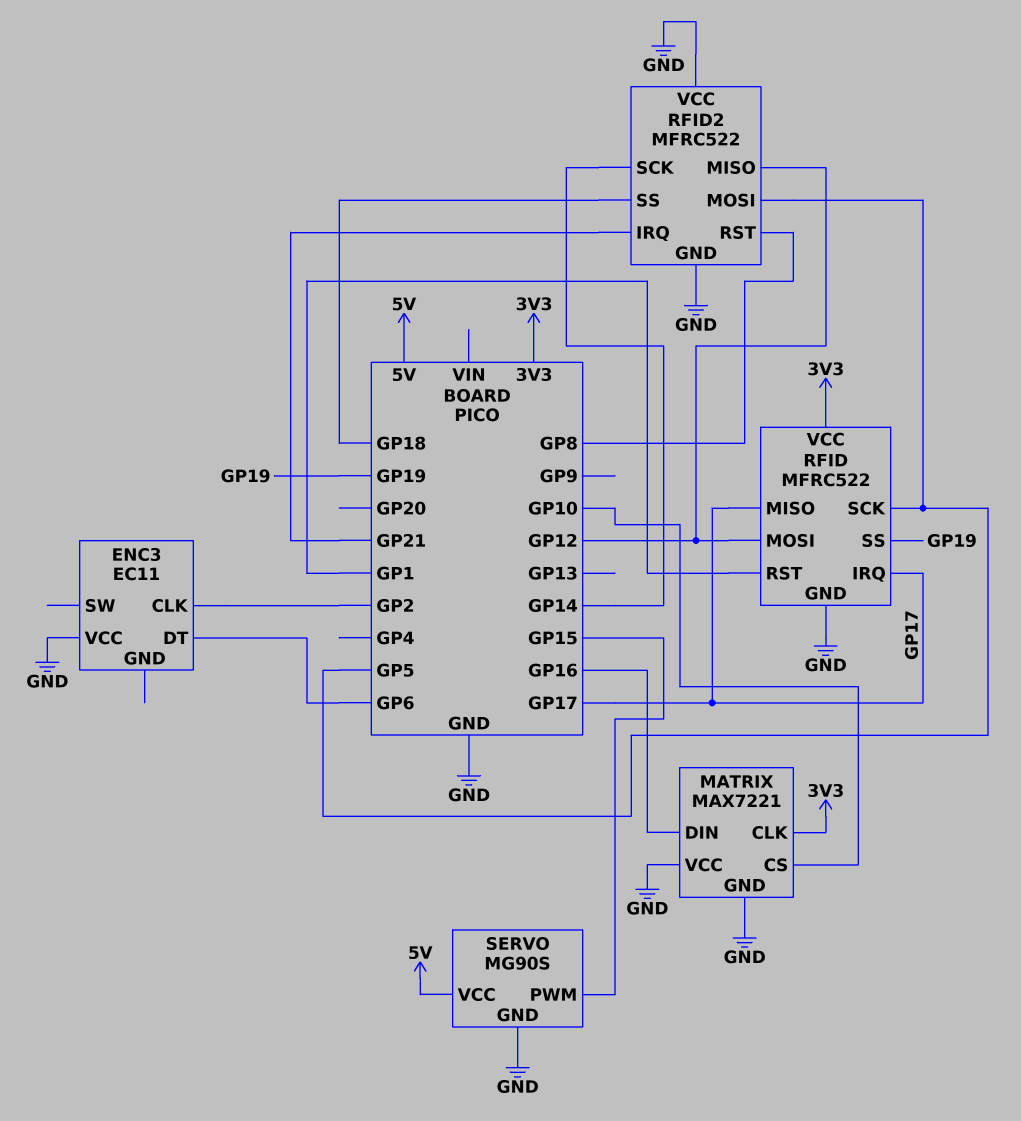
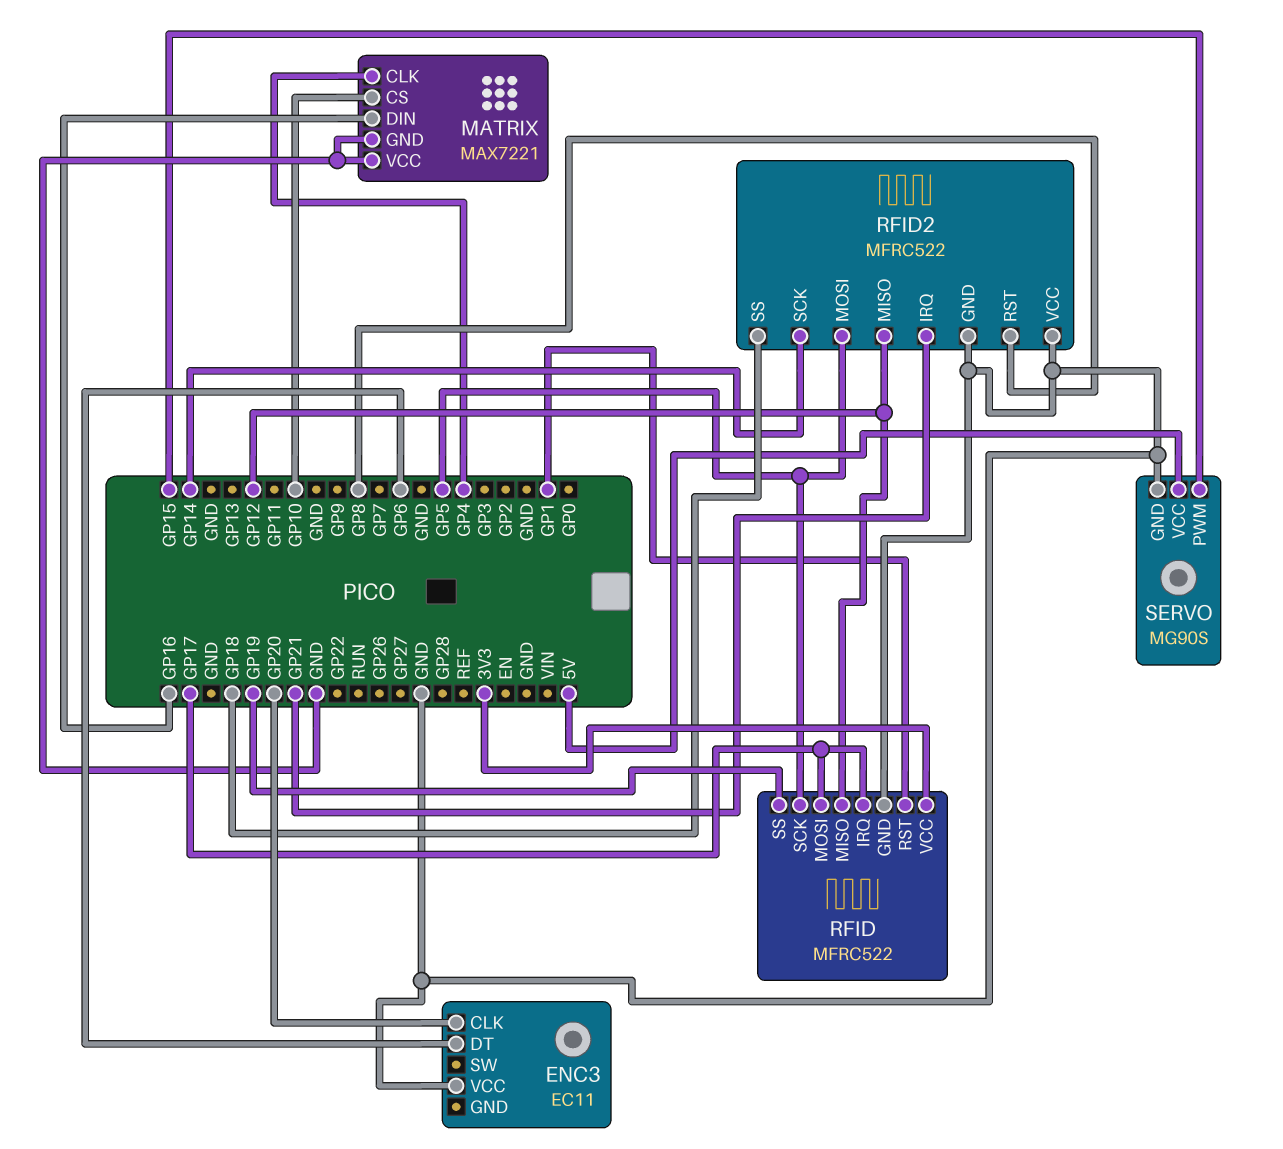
ENC3 pin CLK: GP2 -> GP20
MATRIX pin CLK: 3V3 -> GP4
RFID pin MISO: GP17 -> GP12
RFID pin MOSI: GP12 -> GP17

